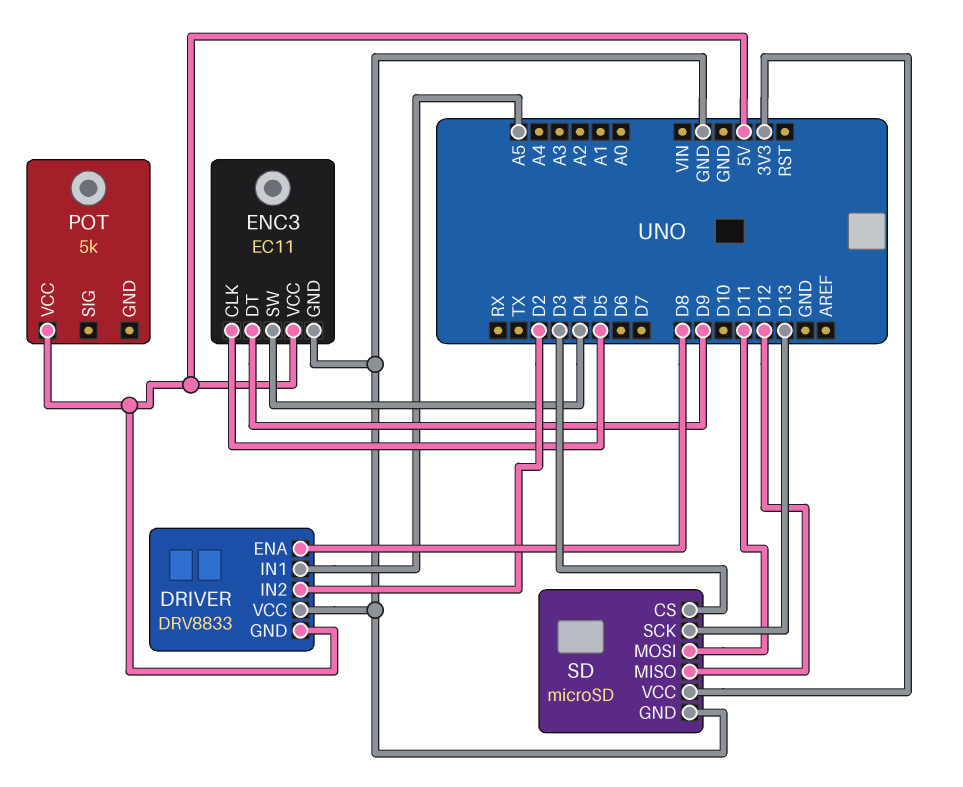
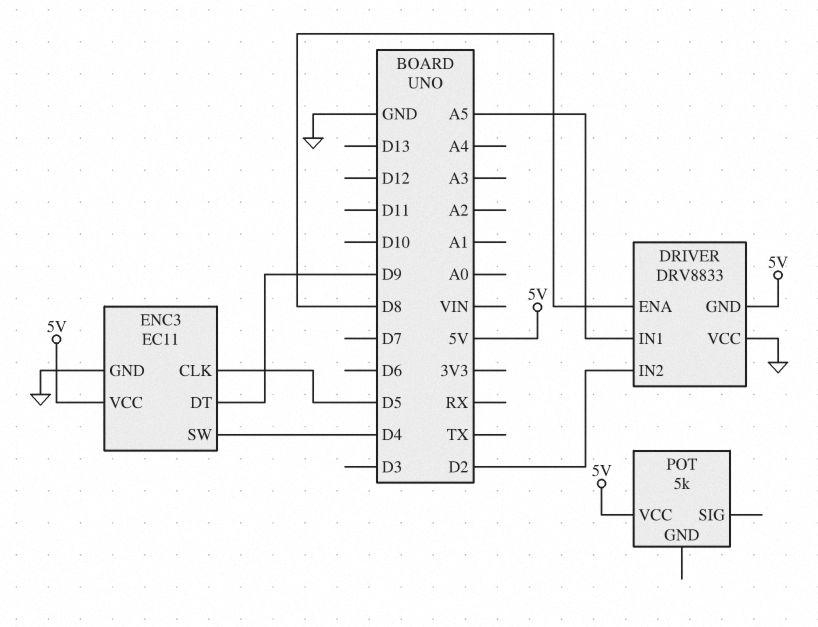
SD: microSD -> none
SD pin CS: D3 -> none
SD pin GND: GND -> none
SD pin MISO: D12 -> none
SD pin MOSI: D11 -> none
SD pin SCK: D13 -> none
SD pin VCC: 3V3 -> none

